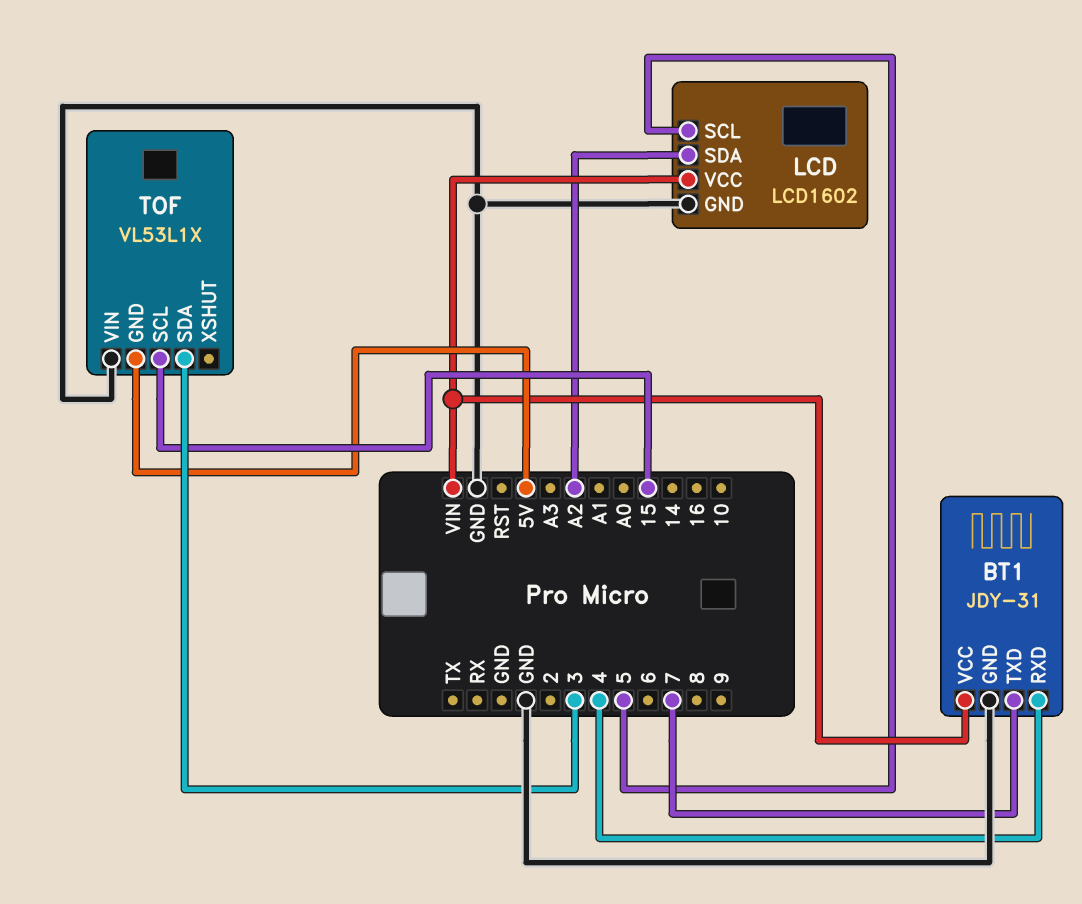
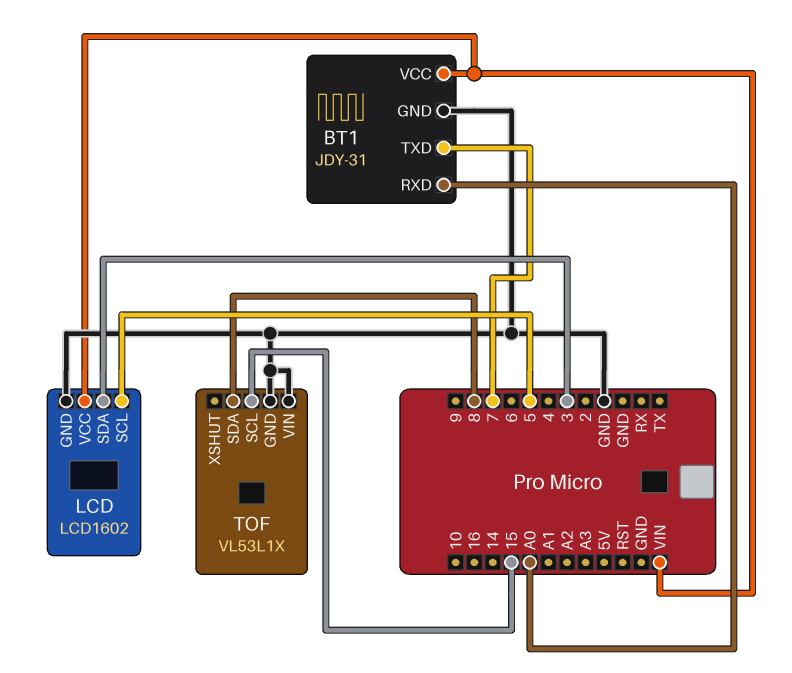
BT1 pin RXD: 4 -> A0
LCD pin SDA: A2 -> 3
TOF pin GND: 5V -> GND
TOF pin SDA: 3 -> 8

